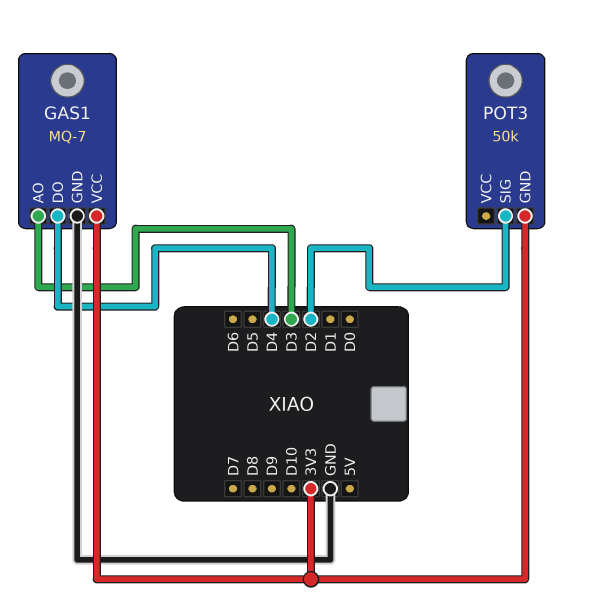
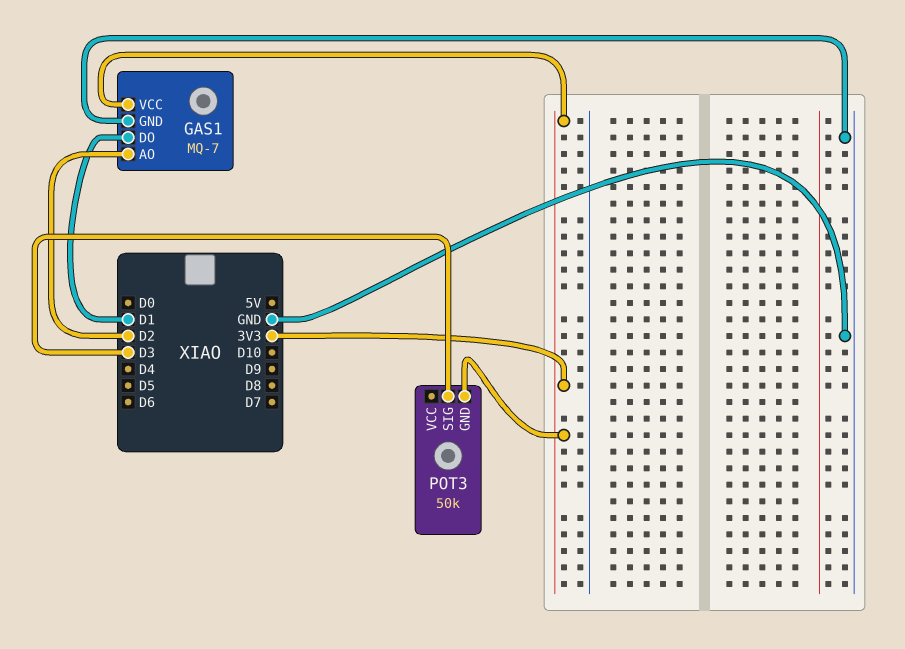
GAS1 pin AO: D3 -> D2
GAS1 pin DO: D4 -> D1
POT3 pin SIG: D2 -> D3

